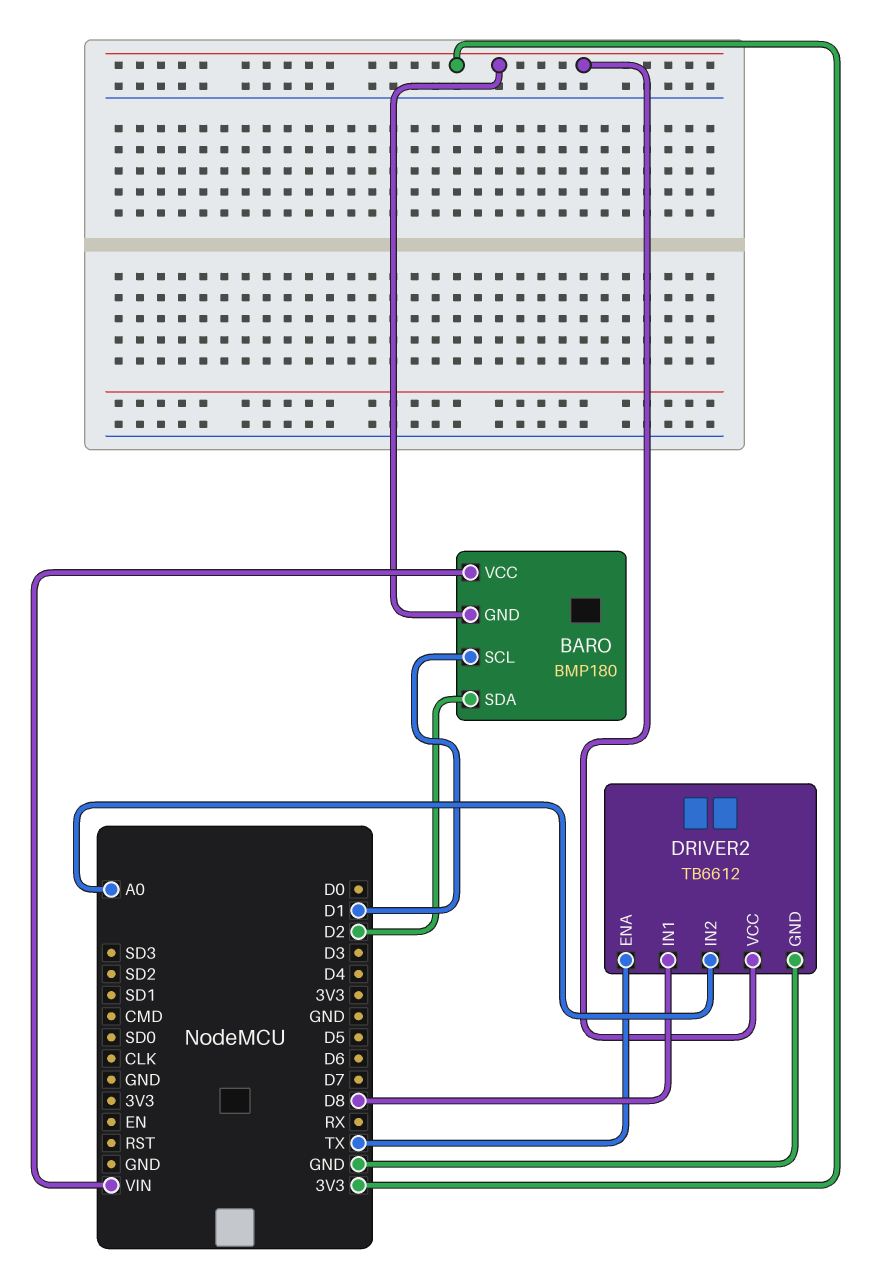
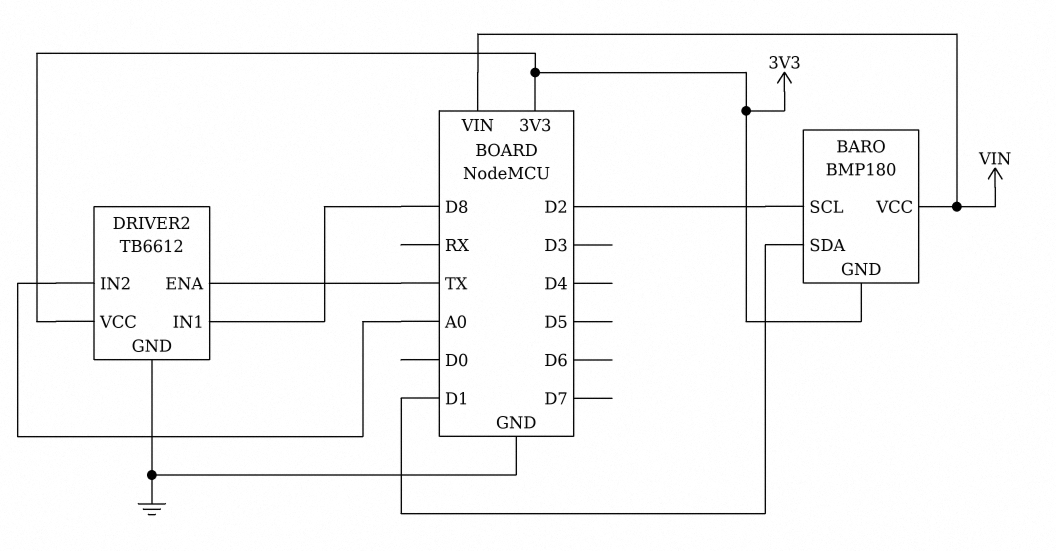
BARO pin SCL: D1 -> D2
BARO pin SDA: D2 -> D1

